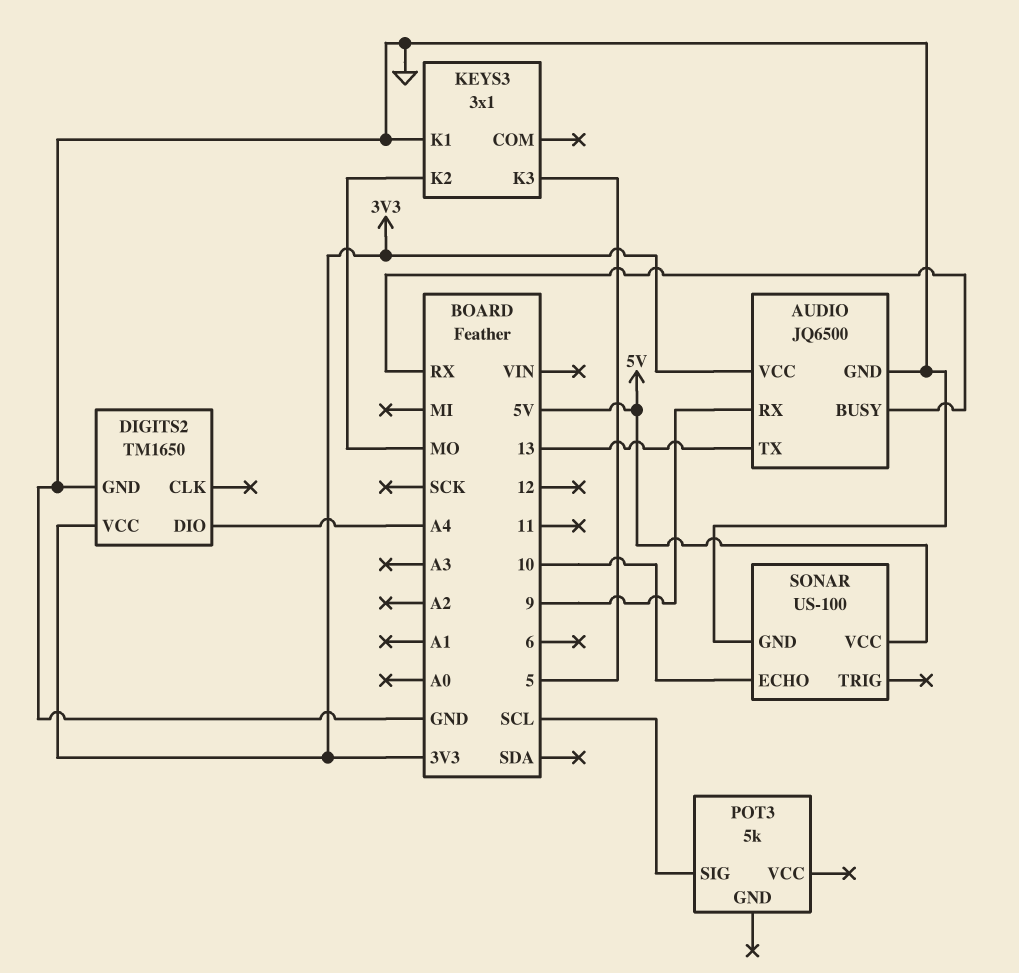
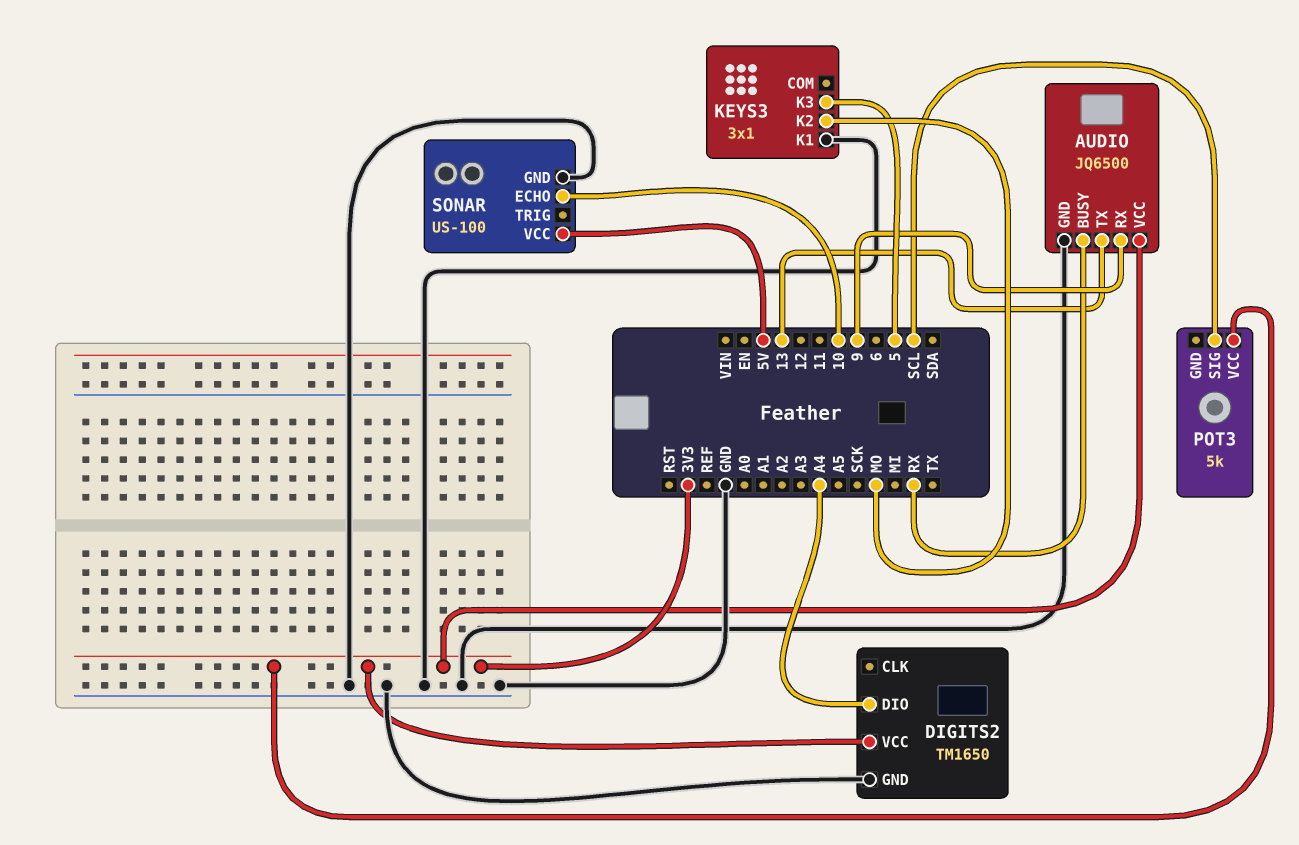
POT3 pin VCC: none -> 3V3

